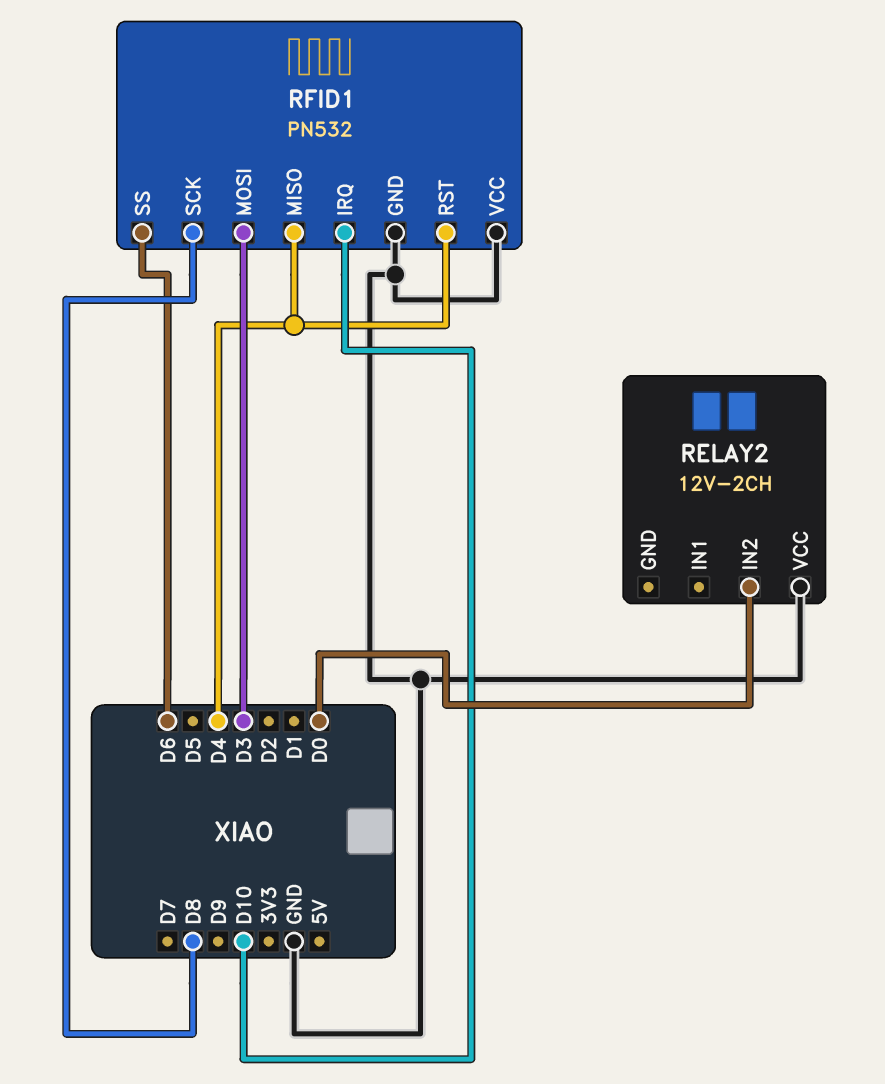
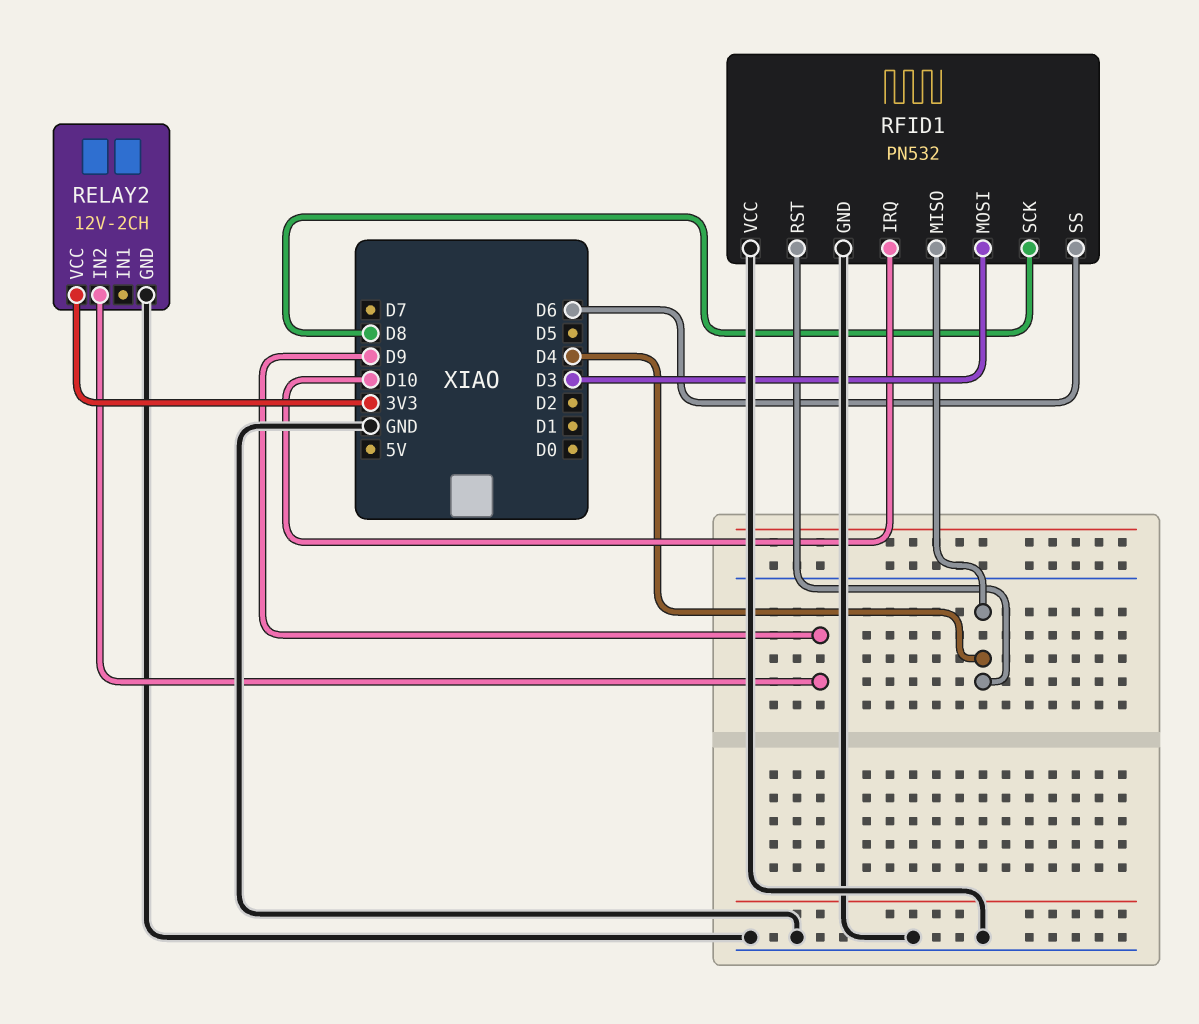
RELAY2 pin GND: none -> GND
RELAY2 pin IN2: D0 -> D9
RELAY2 pin VCC: GND -> 3V3

